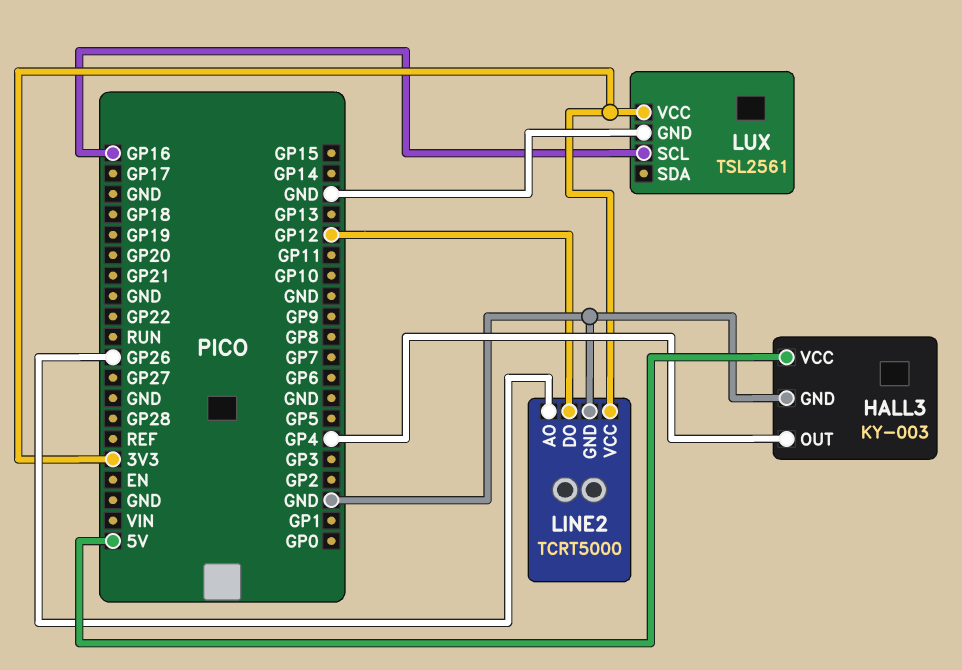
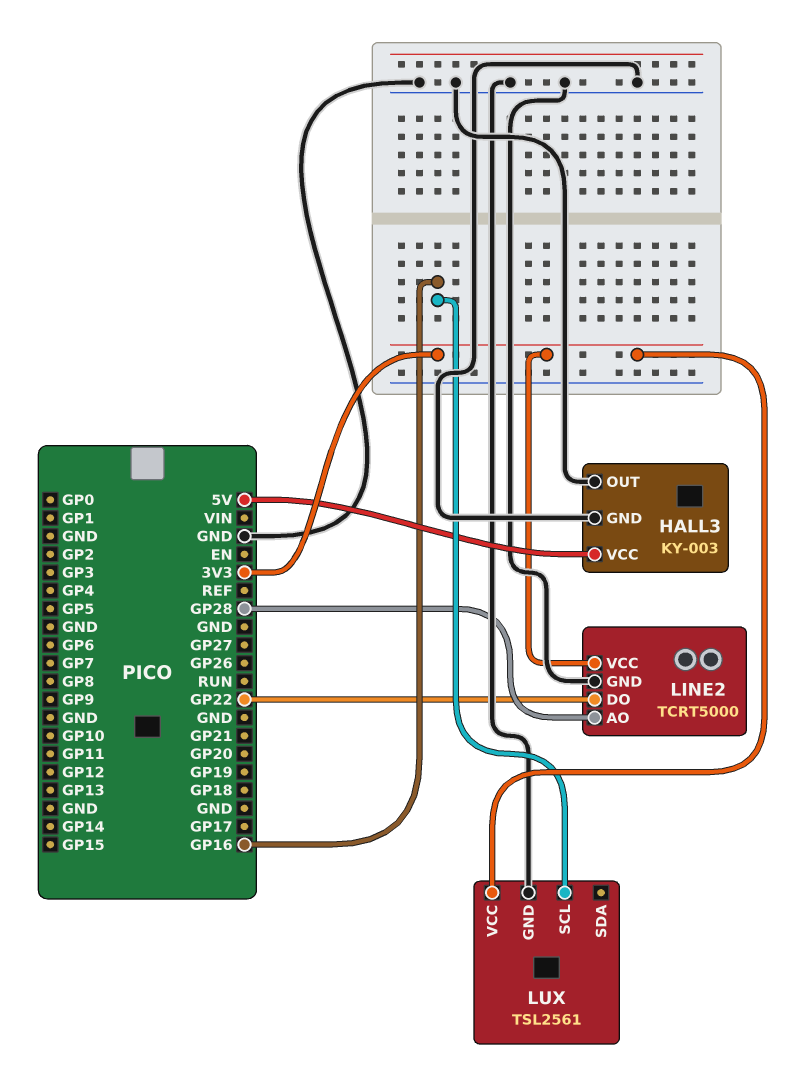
HALL3 pin OUT: GP4 -> GND
LINE2 pin AO: GP26 -> GP28
LINE2 pin DO: GP12 -> GP22

